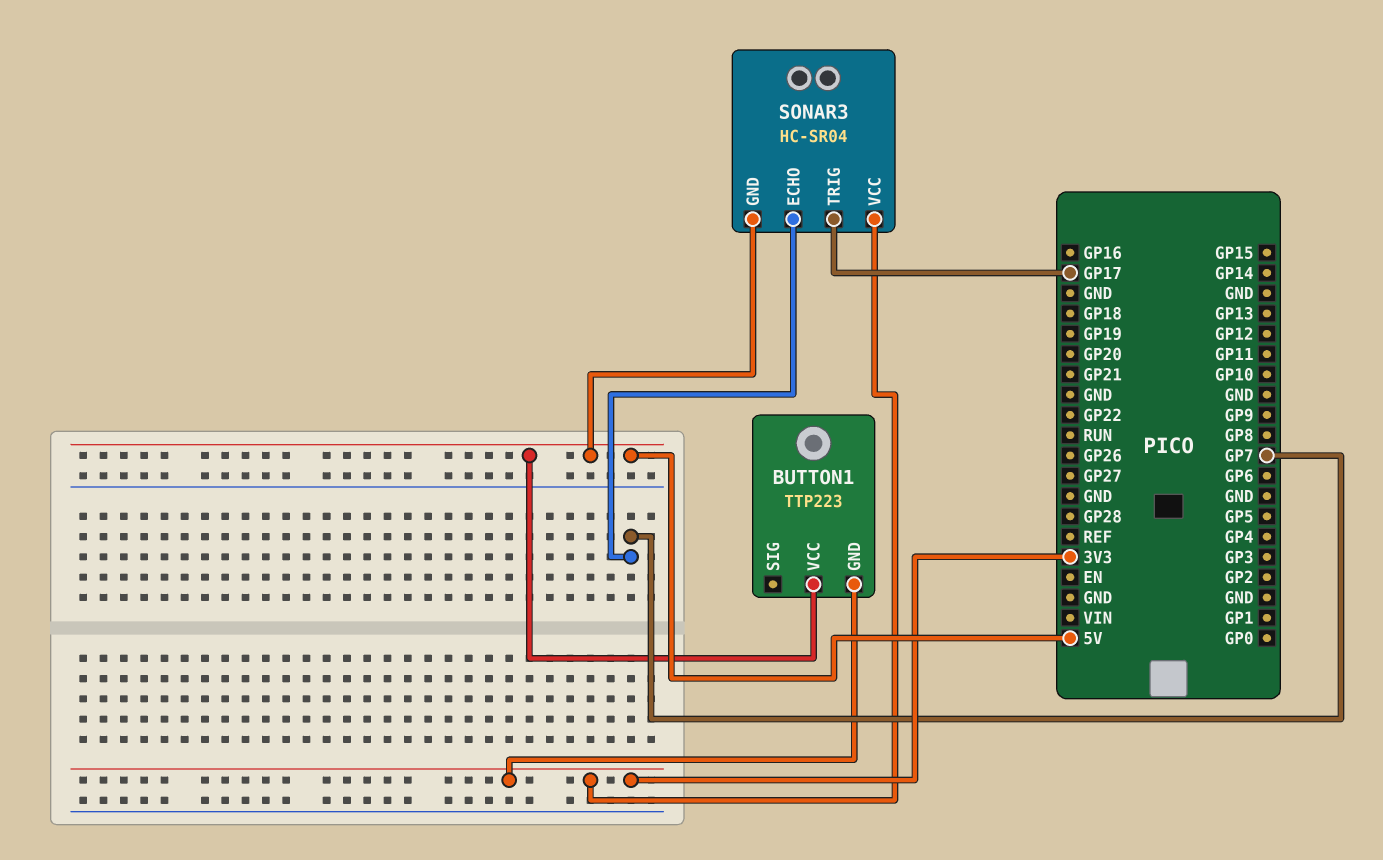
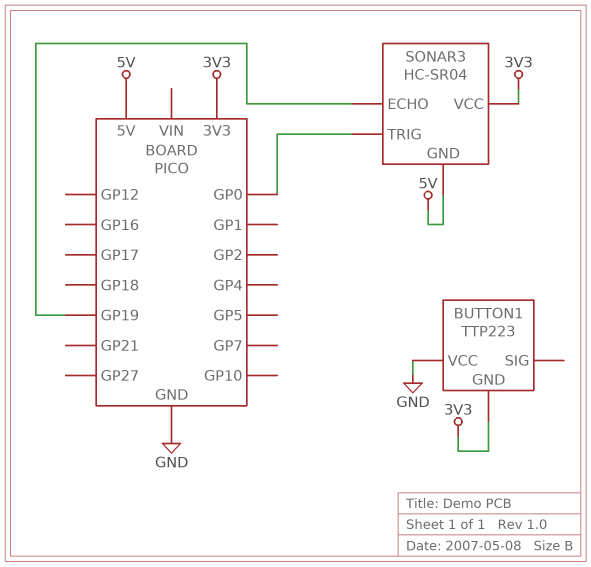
BUTTON1 pin VCC: 5V -> GND
SONAR3 pin ECHO: GP7 -> GP19
SONAR3 pin TRIG: GP17 -> GP0

